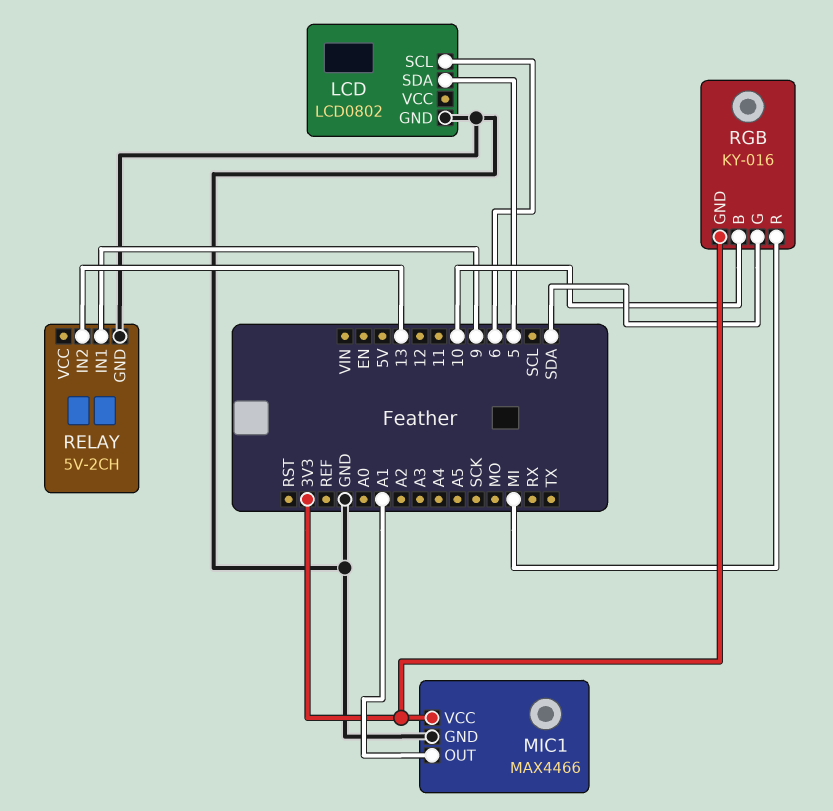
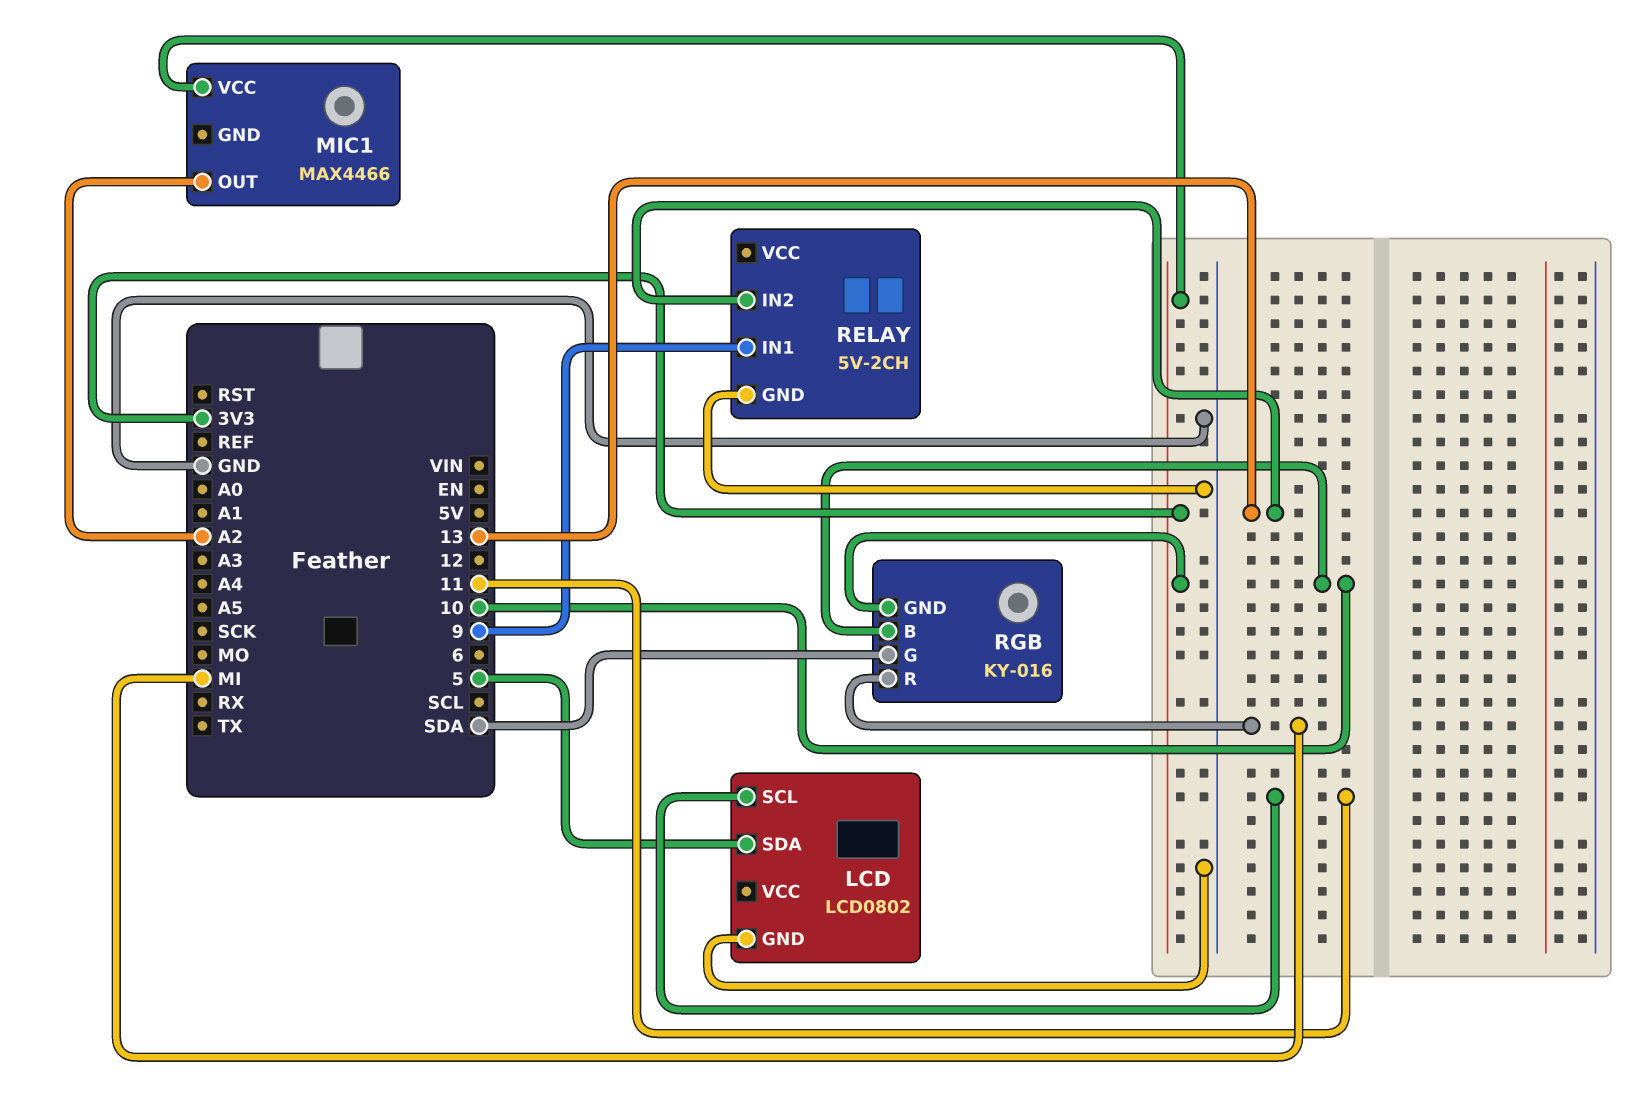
LCD pin SCL: 6 -> 11
MIC1 pin GND: GND -> none
MIC1 pin OUT: A1 -> A2

